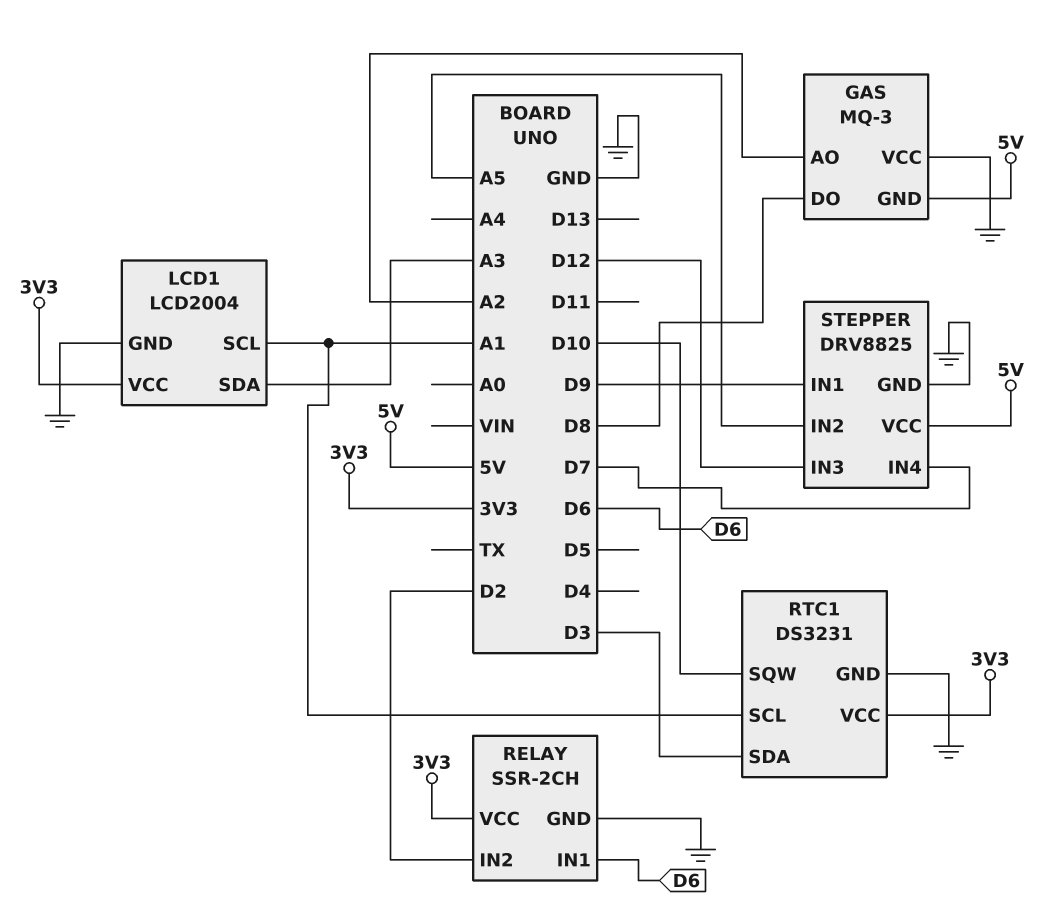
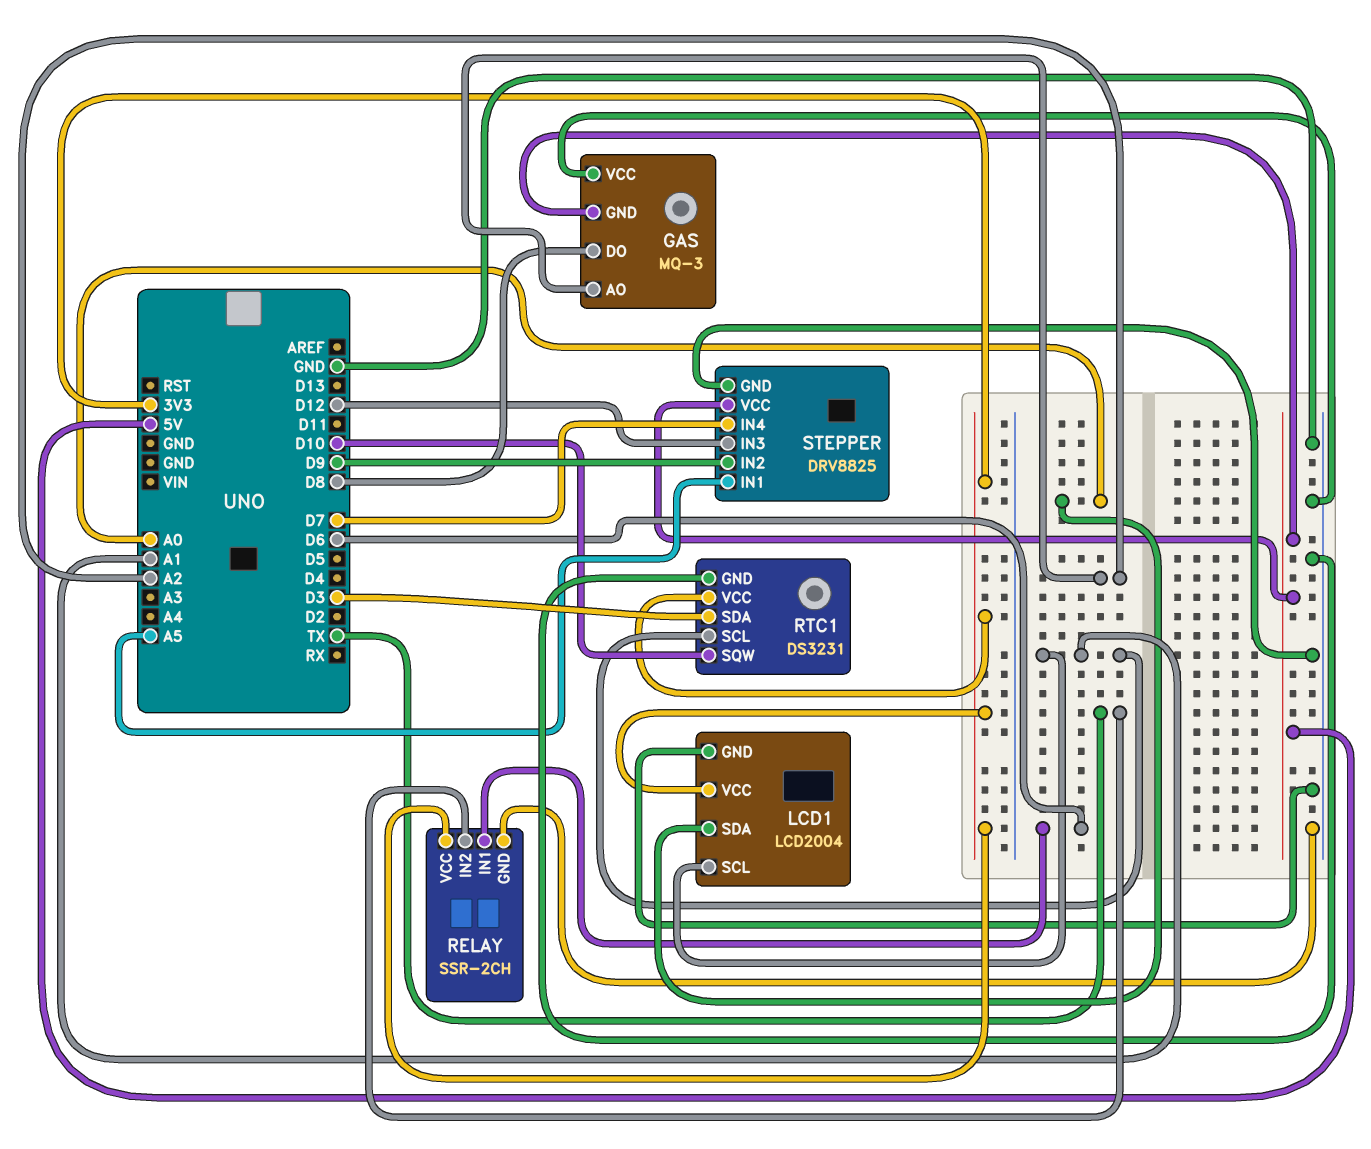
LCD1 pin SDA: A3 -> A0
RELAY pin IN2: D2 -> TX
STEPPER pin IN1: D9 -> A5
STEPPER pin IN2: A5 -> D9

